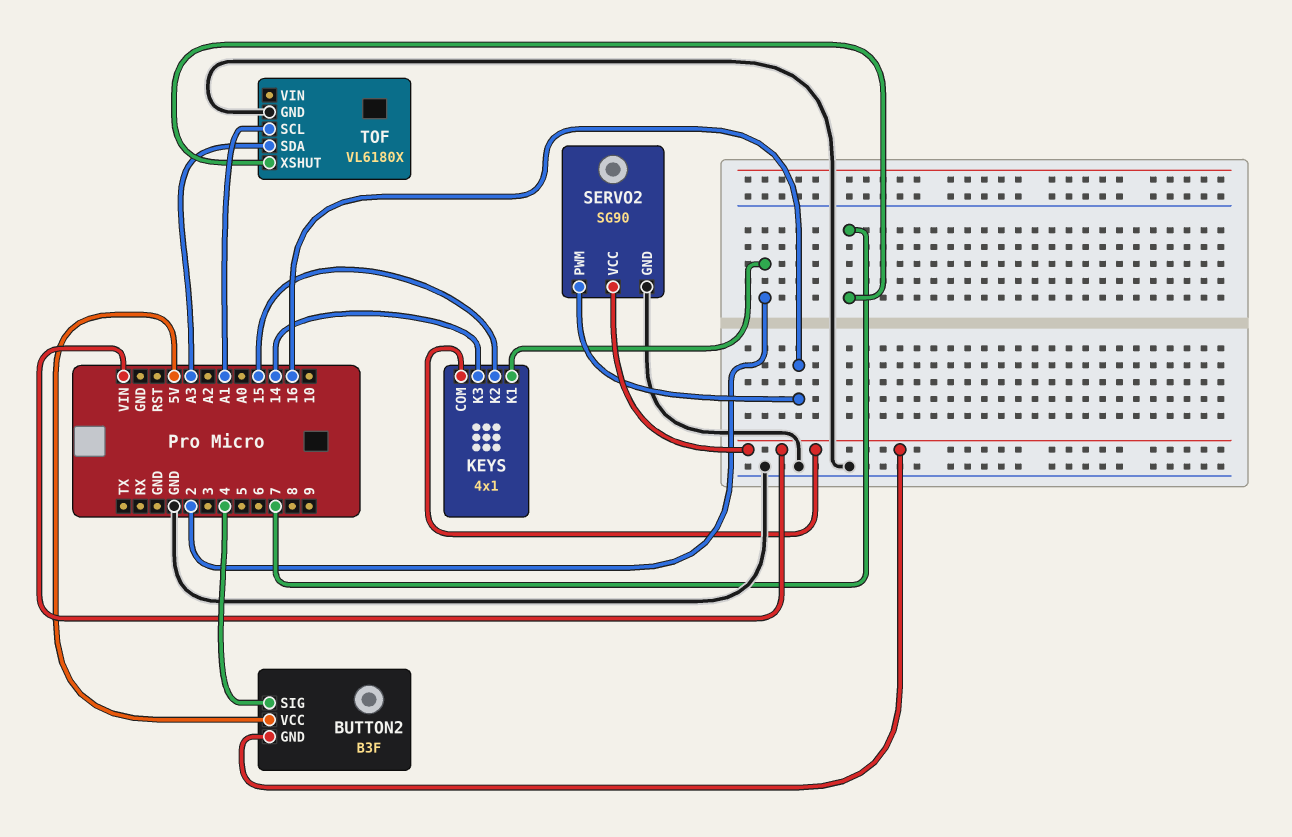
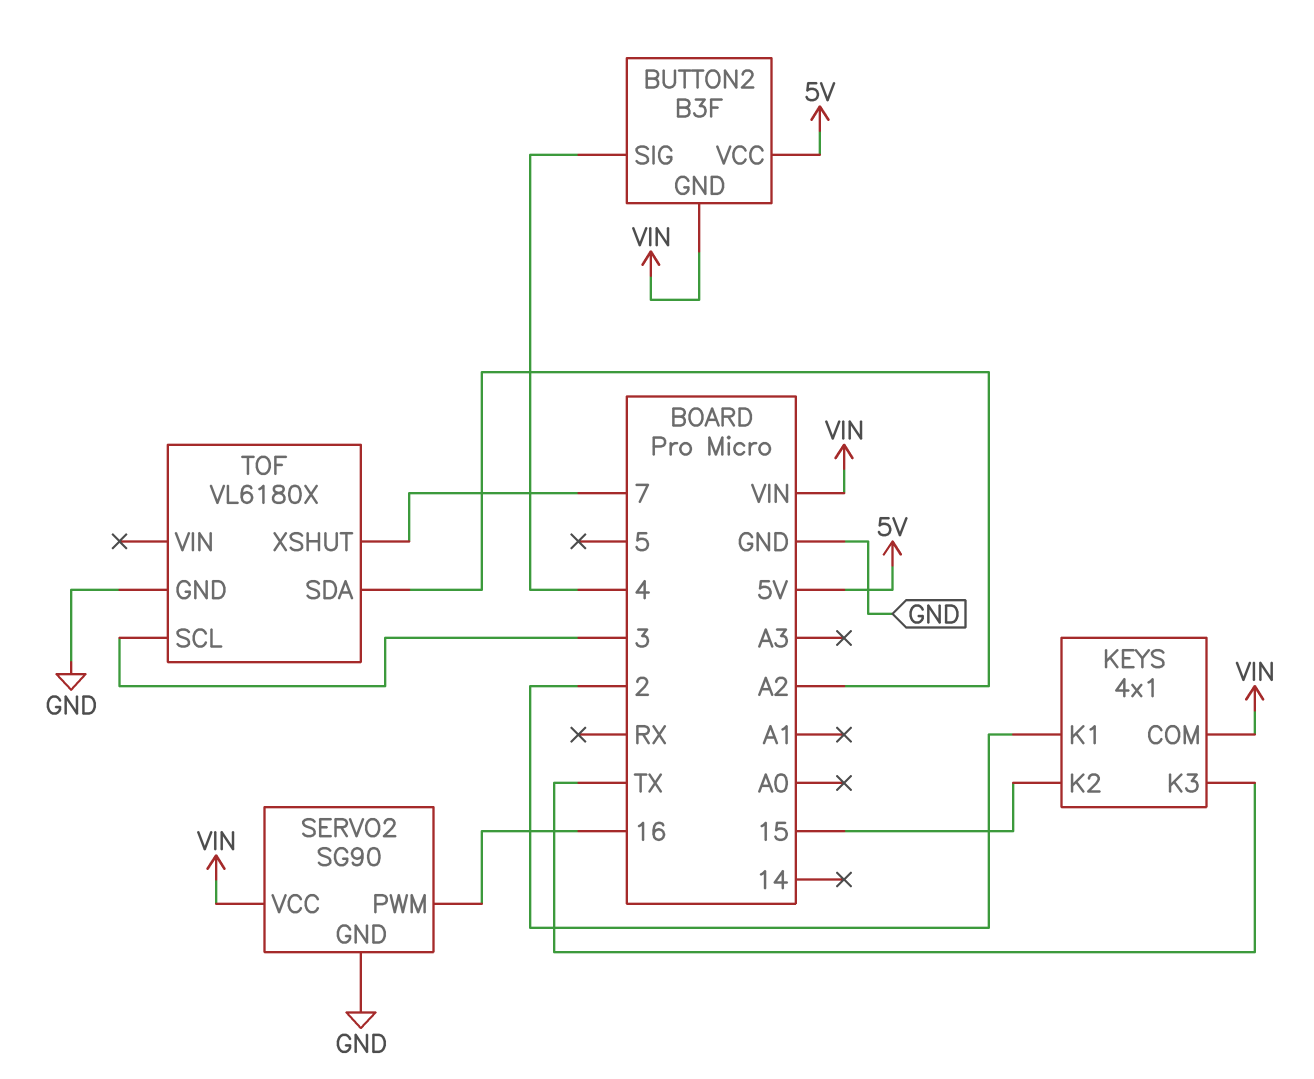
KEYS pin K3: 14 -> TX
TOF pin SCL: A1 -> 3
TOF pin SDA: A3 -> A2

